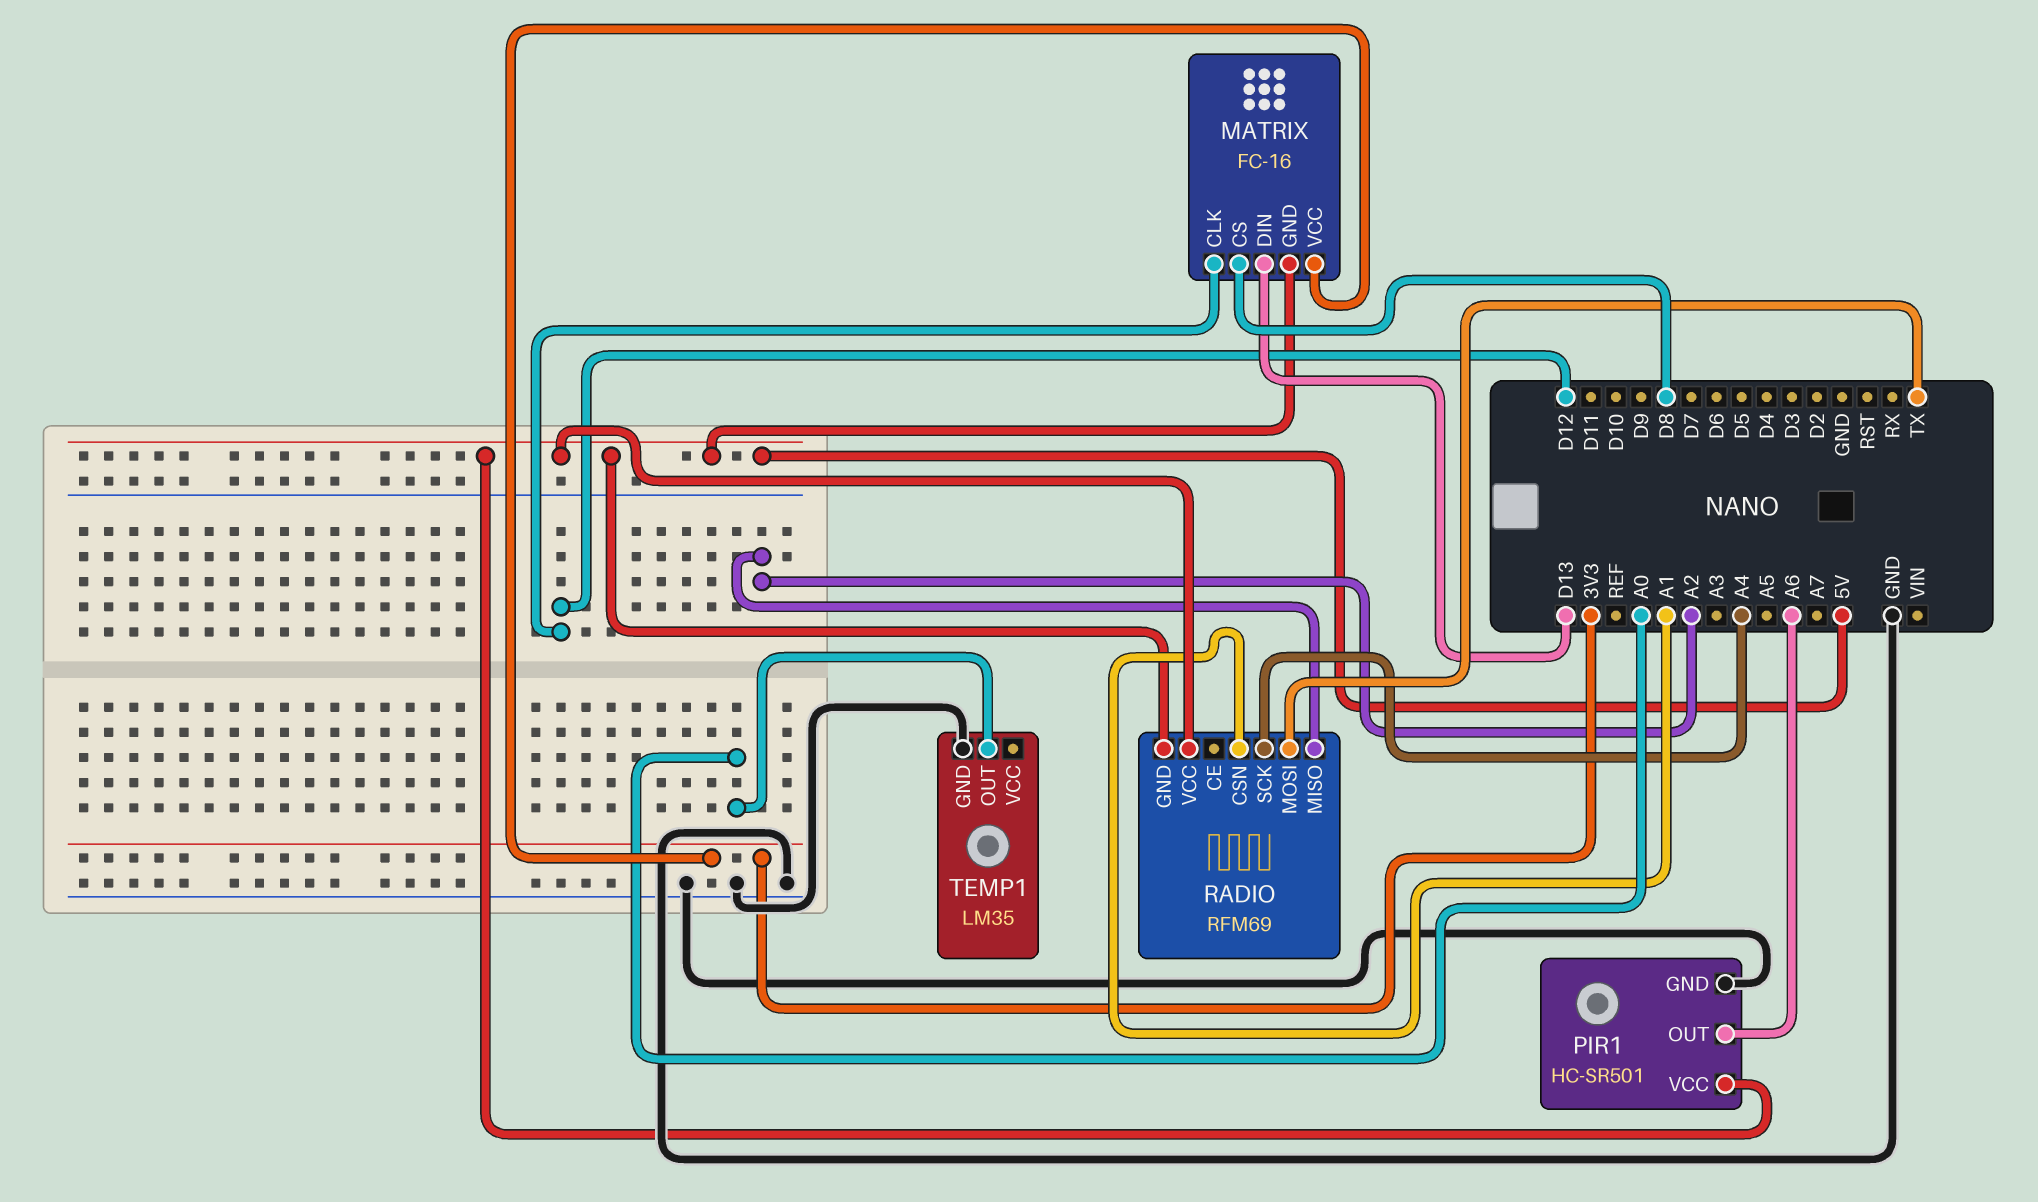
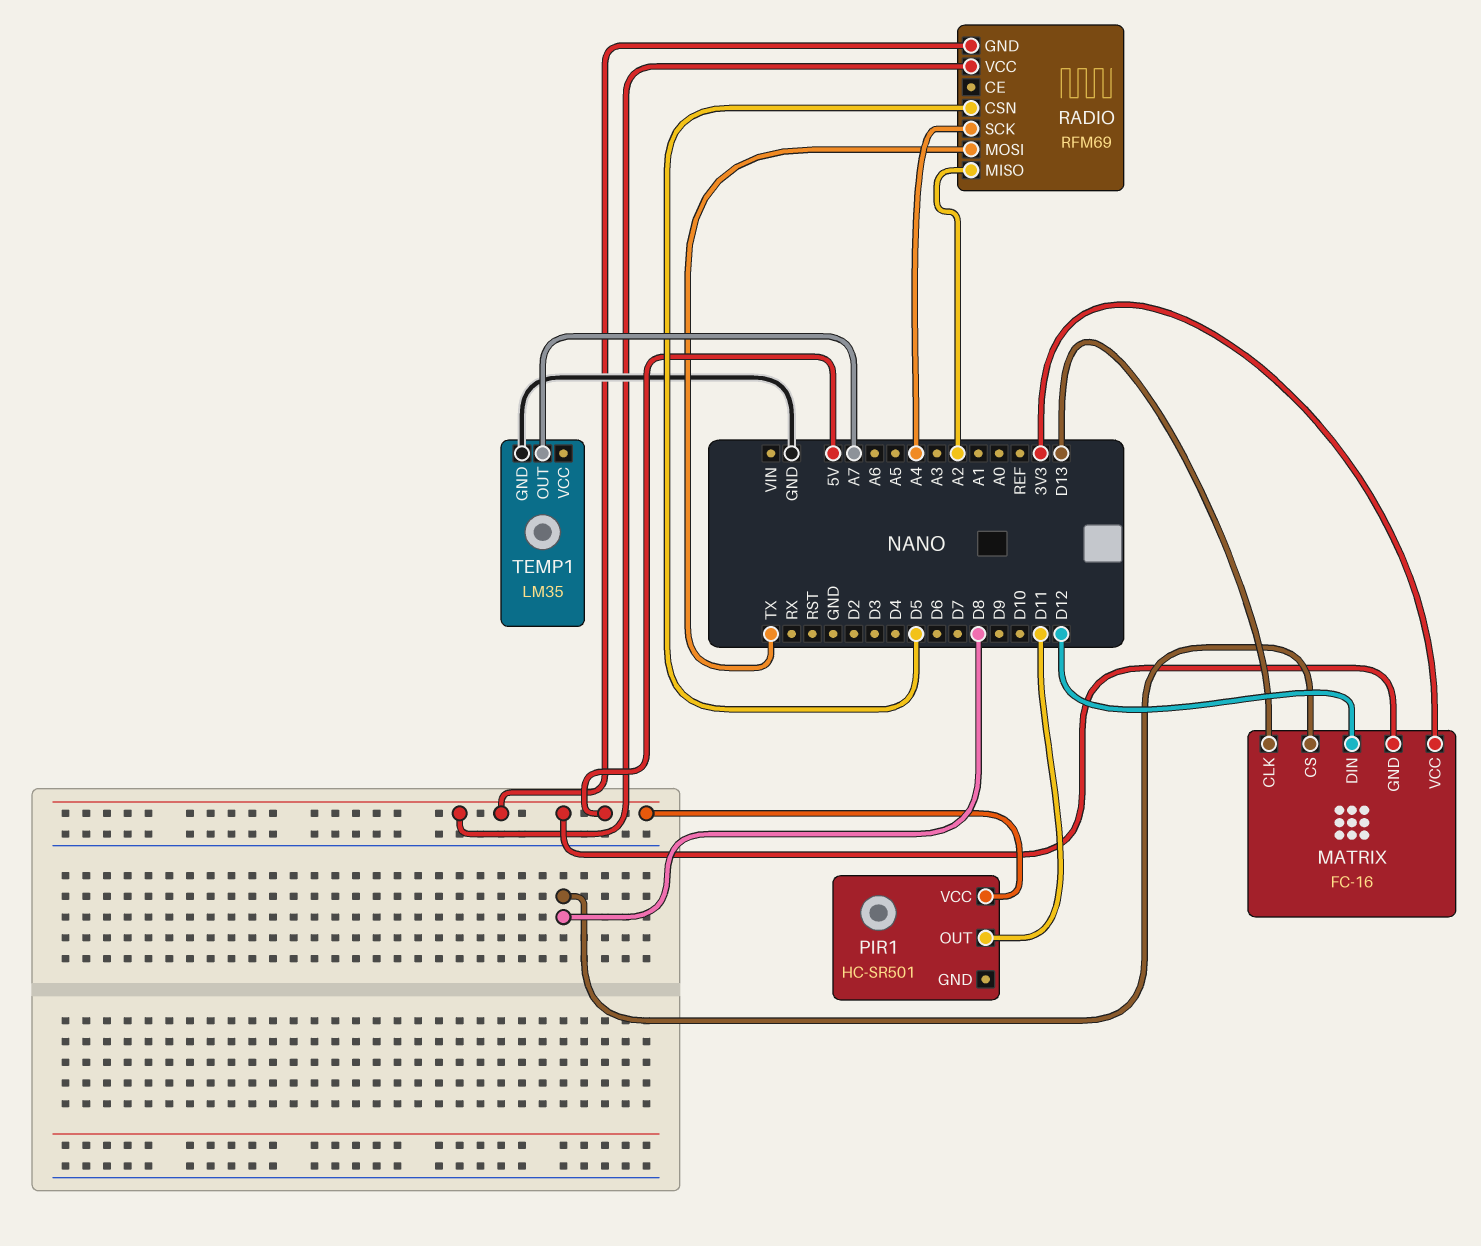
MATRIX pin CLK: D12 -> D13
MATRIX pin DIN: D13 -> D12
PIR1 pin GND: GND -> none
PIR1 pin OUT: A6 -> D11
RADIO pin CSN: A1 -> D5
TEMP1 pin OUT: A0 -> A7

